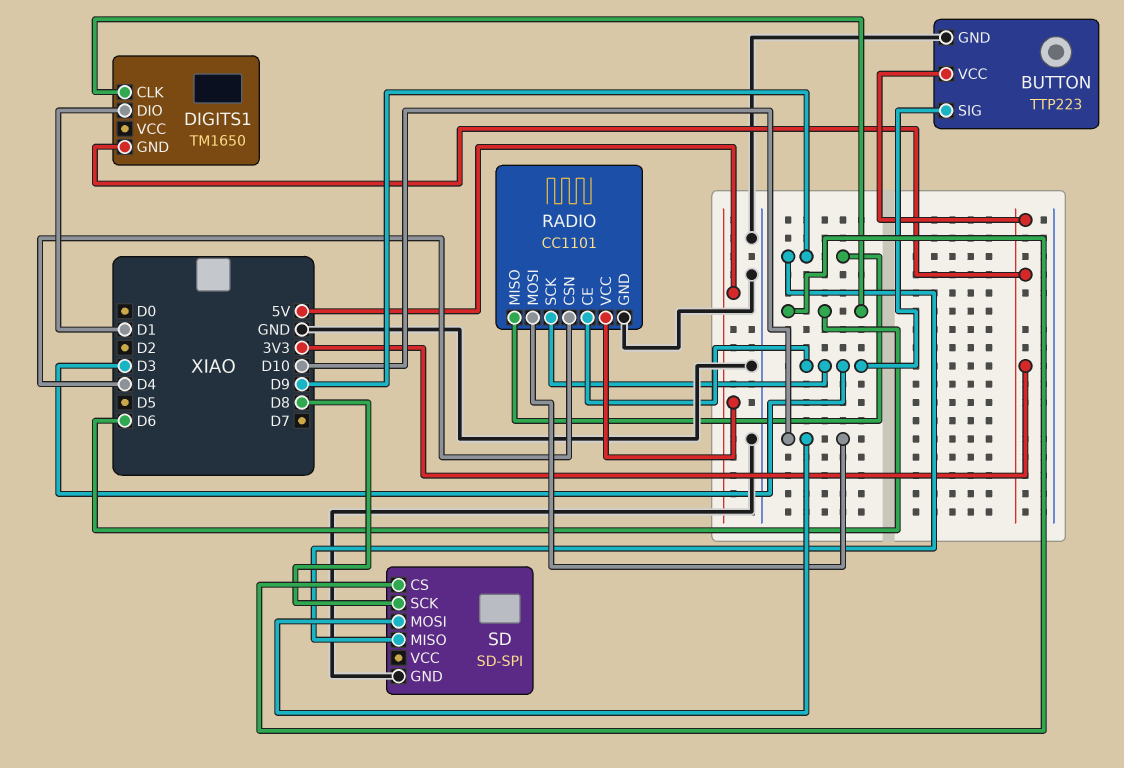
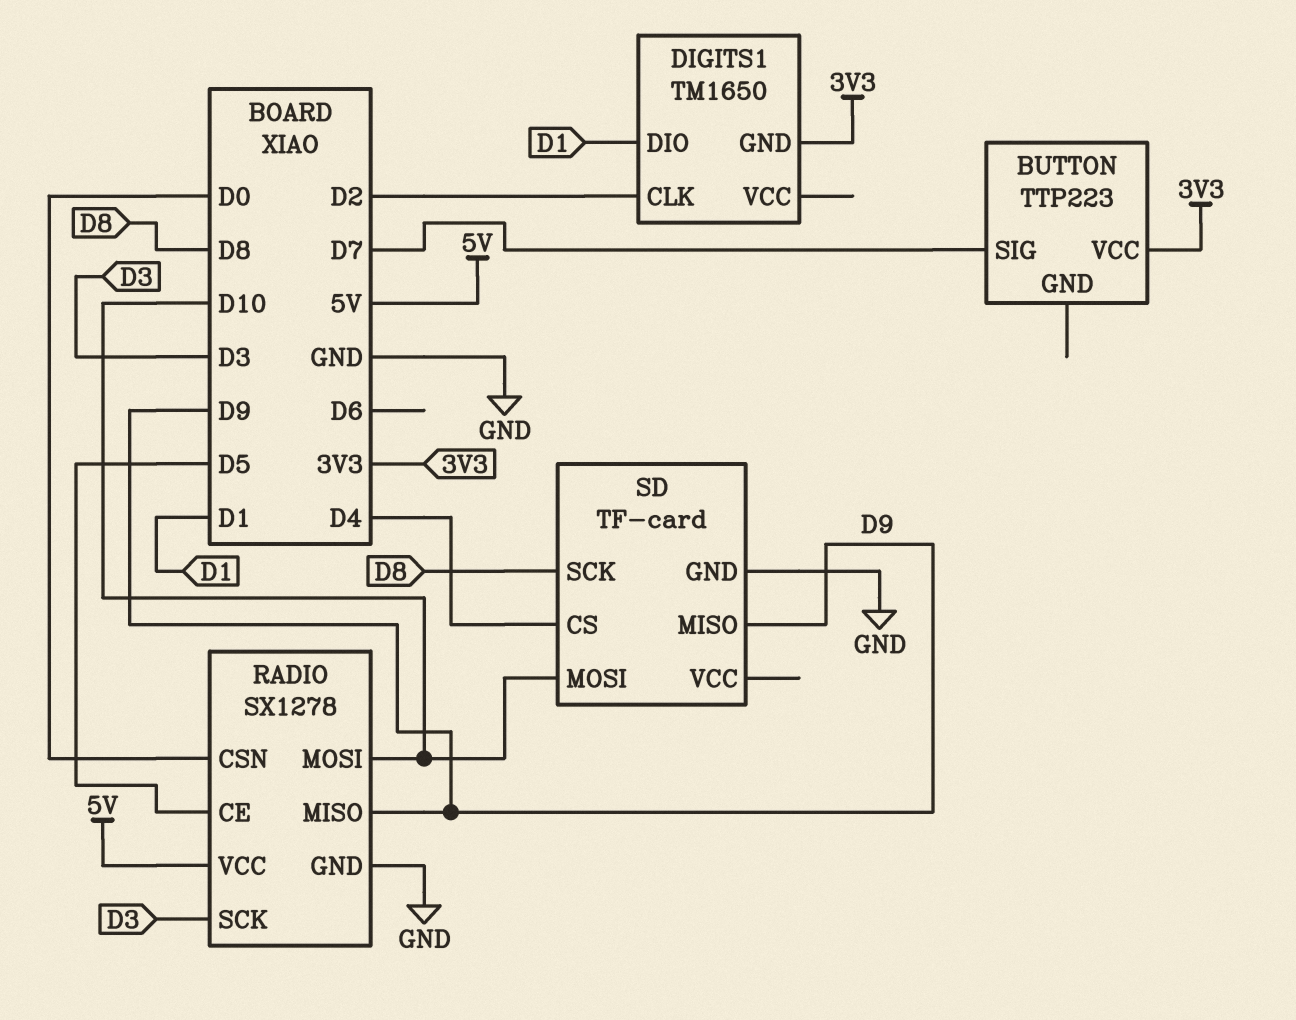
BUTTON pin GND: GND -> none
BUTTON pin SIG: D3 -> D7
DIGITS1 pin CLK: D6 -> D2
RADIO: CC1101 -> SX1278
RADIO pin CE: D3 -> D5
RADIO pin CSN: D4 -> D0
SD: SD-SPI -> TF-card
SD pin CS: D6 -> D4

